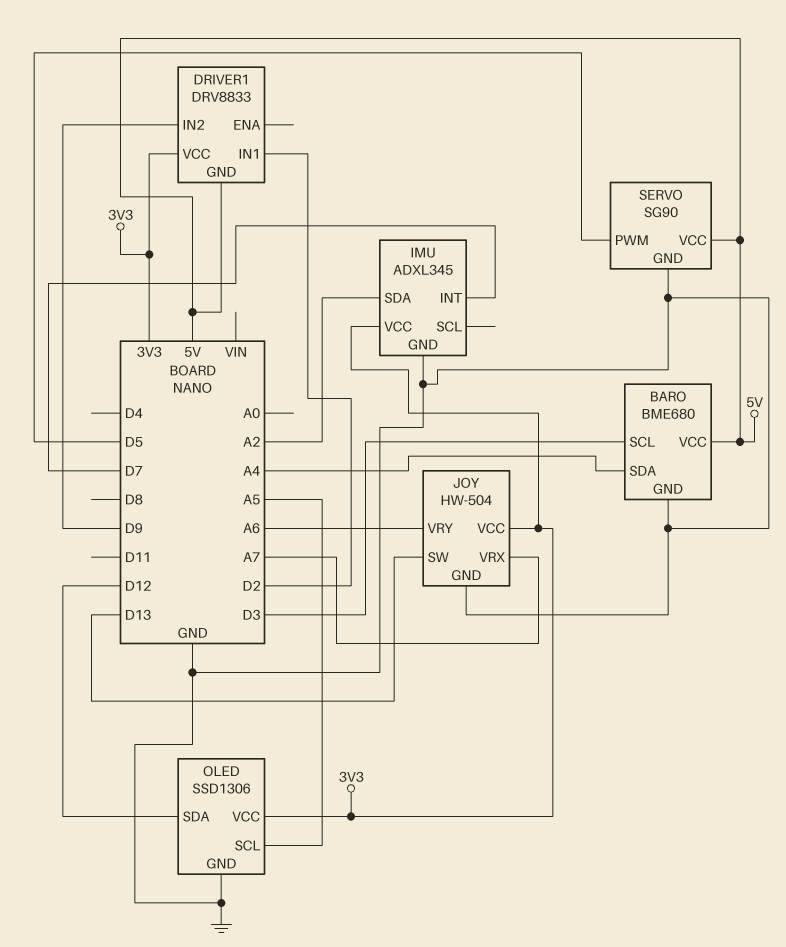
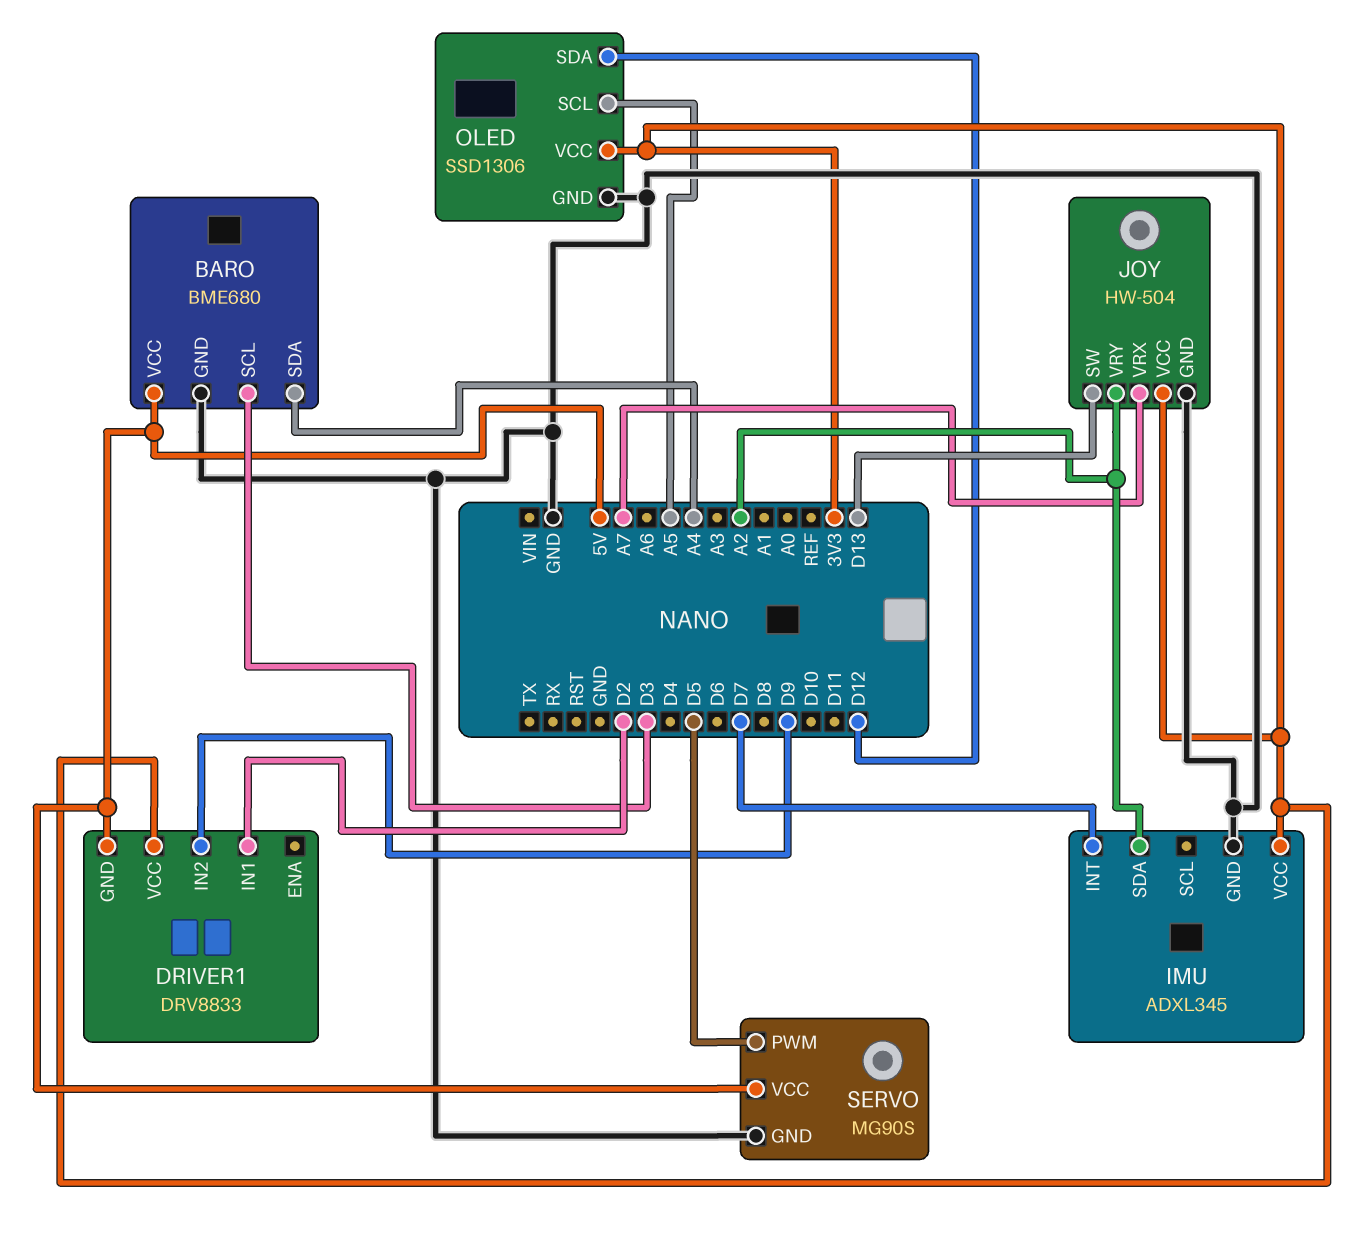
JOY pin VRY: A6 -> A2
SERVO: SG90 -> MG90S

